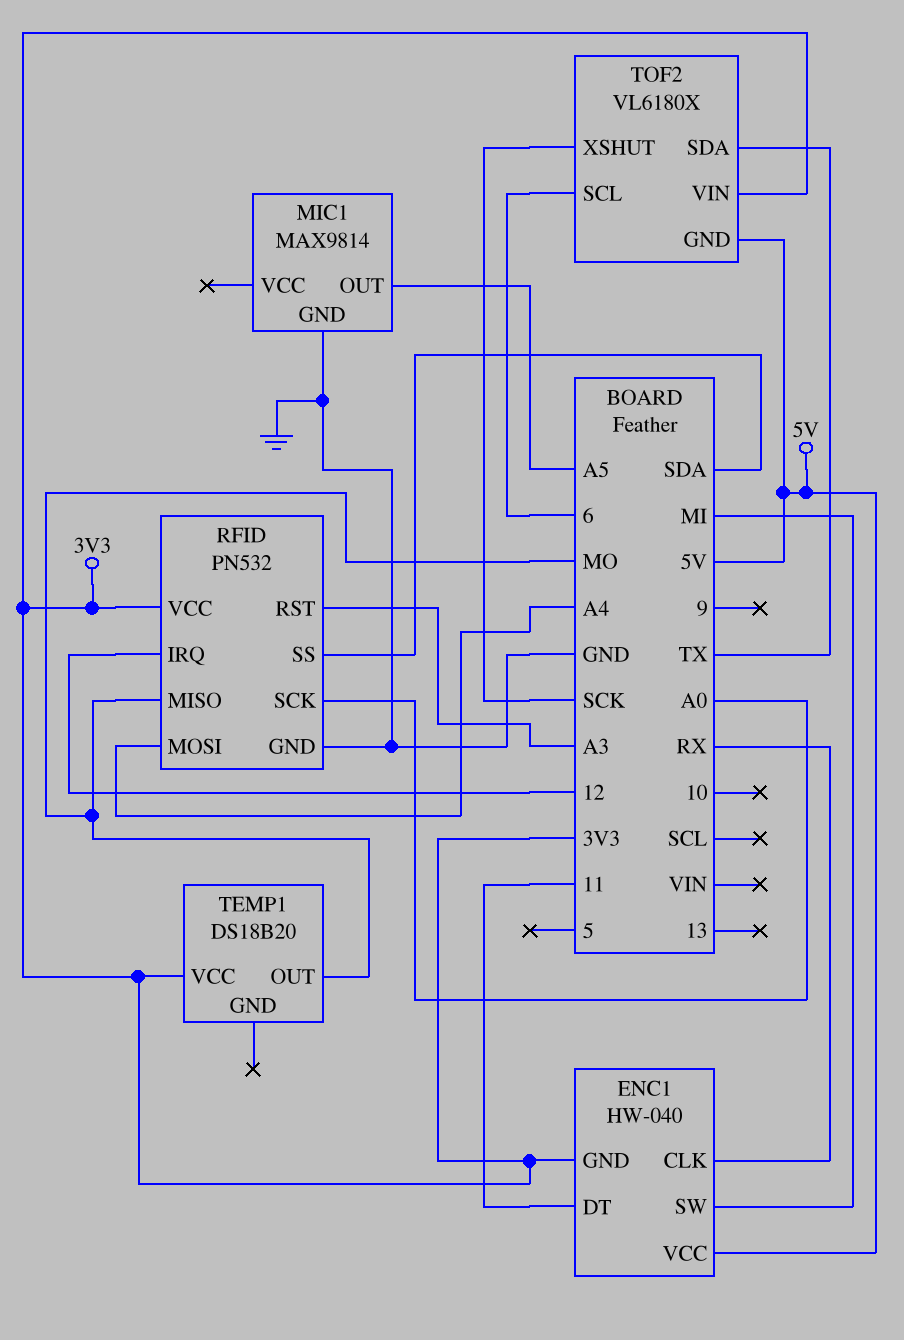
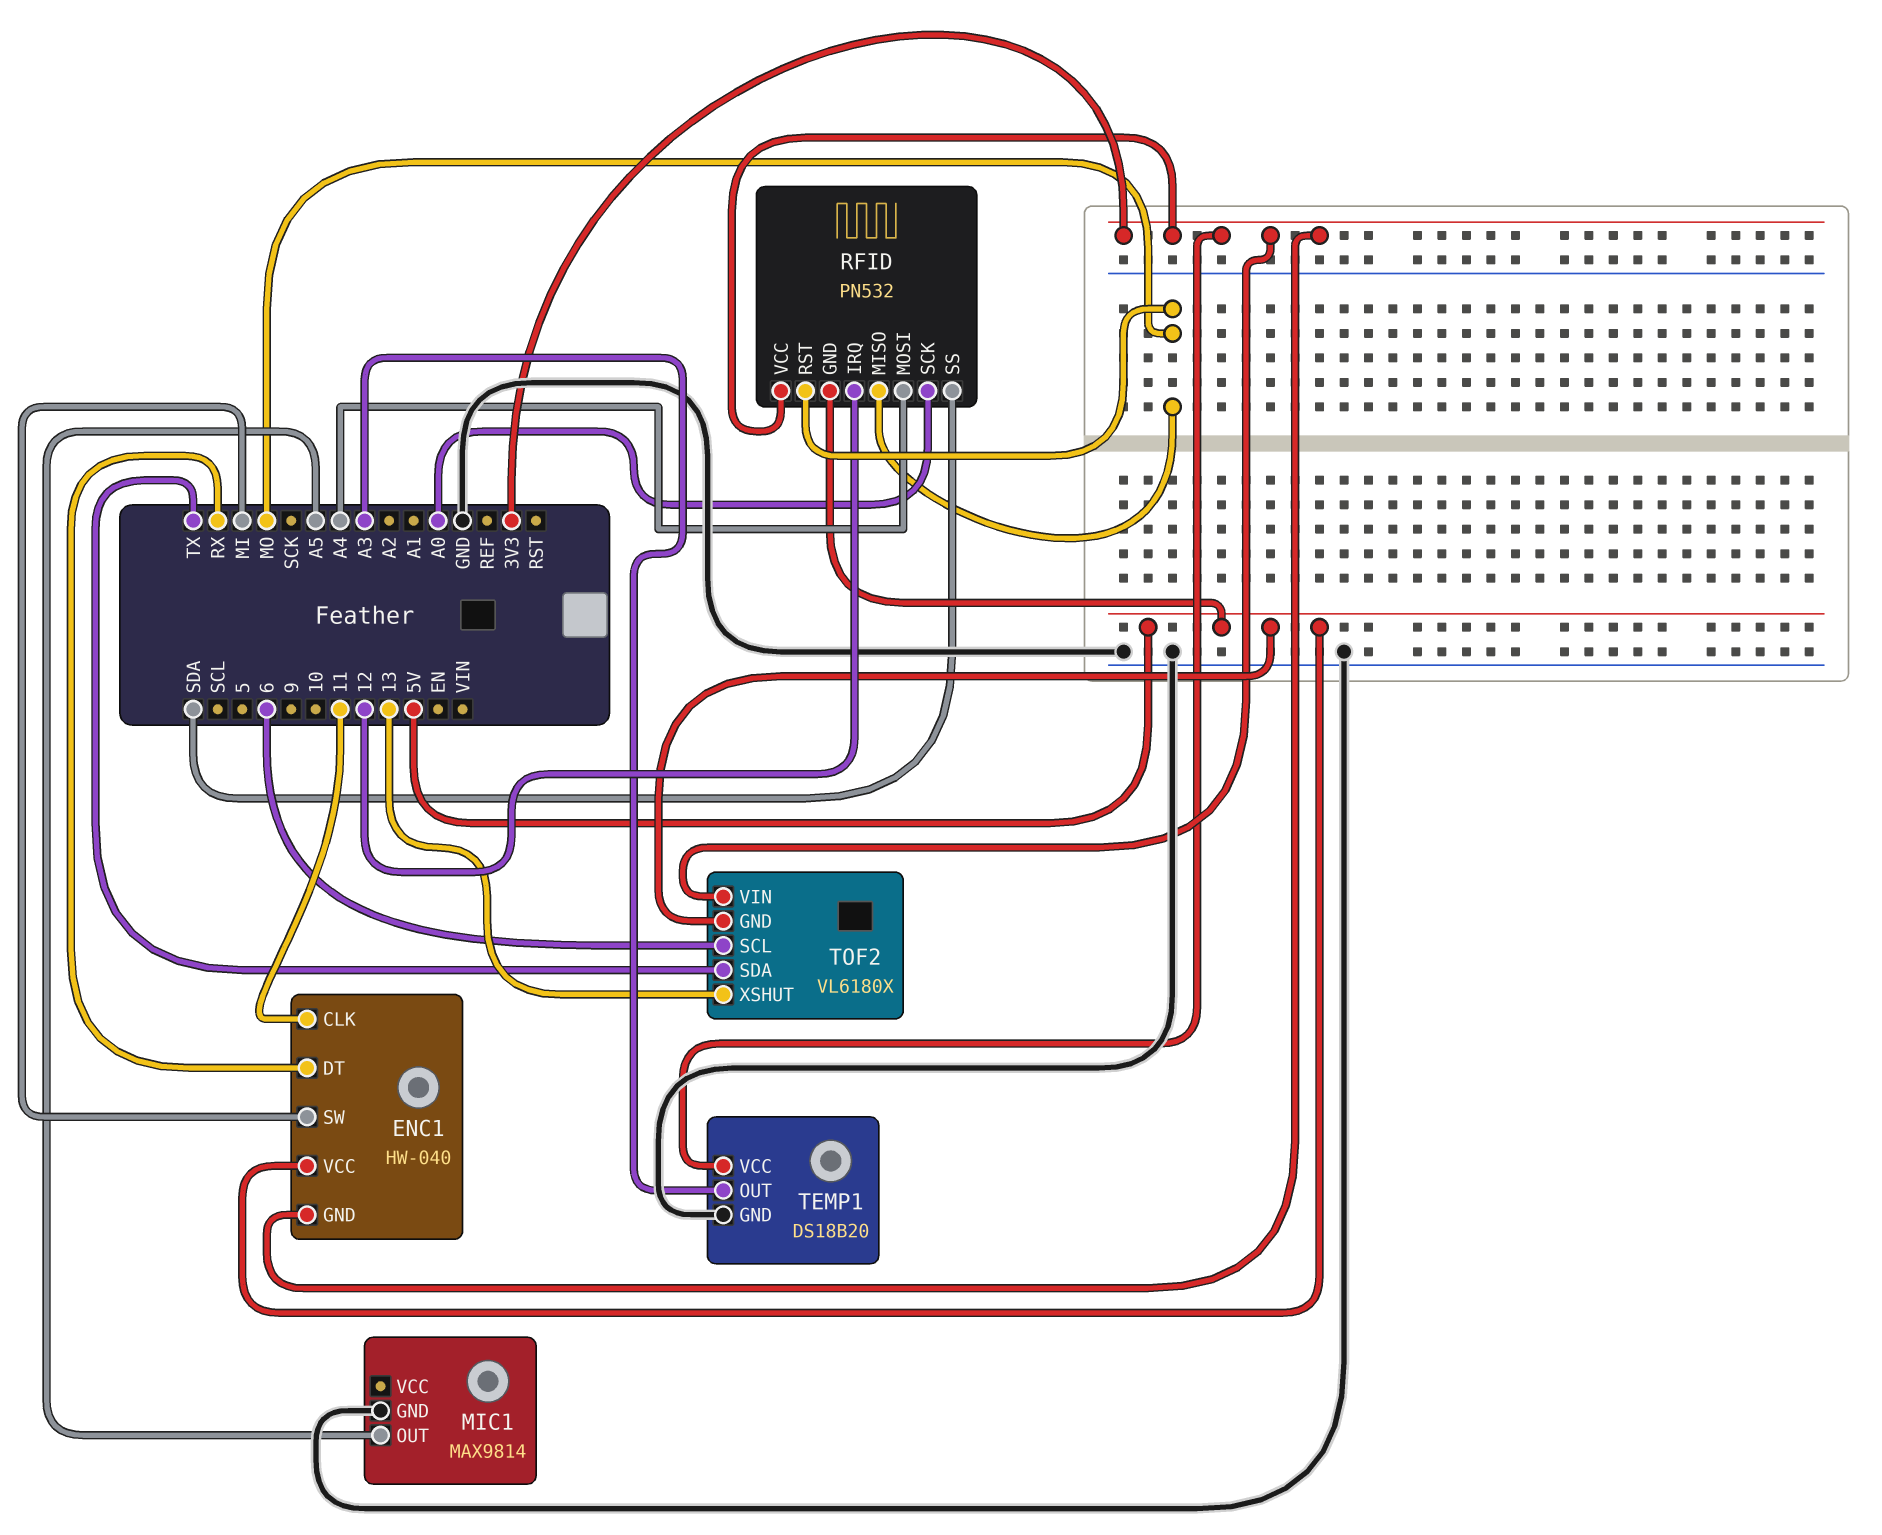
ENC1 pin CLK: RX -> 11
ENC1 pin DT: 11 -> RX
RFID pin GND: GND -> 5V
RFID pin RST: A3 -> MO
TEMP1 pin GND: none -> GND
TEMP1 pin OUT: MO -> A3
TOF2 pin XSHUT: SCK -> 13

